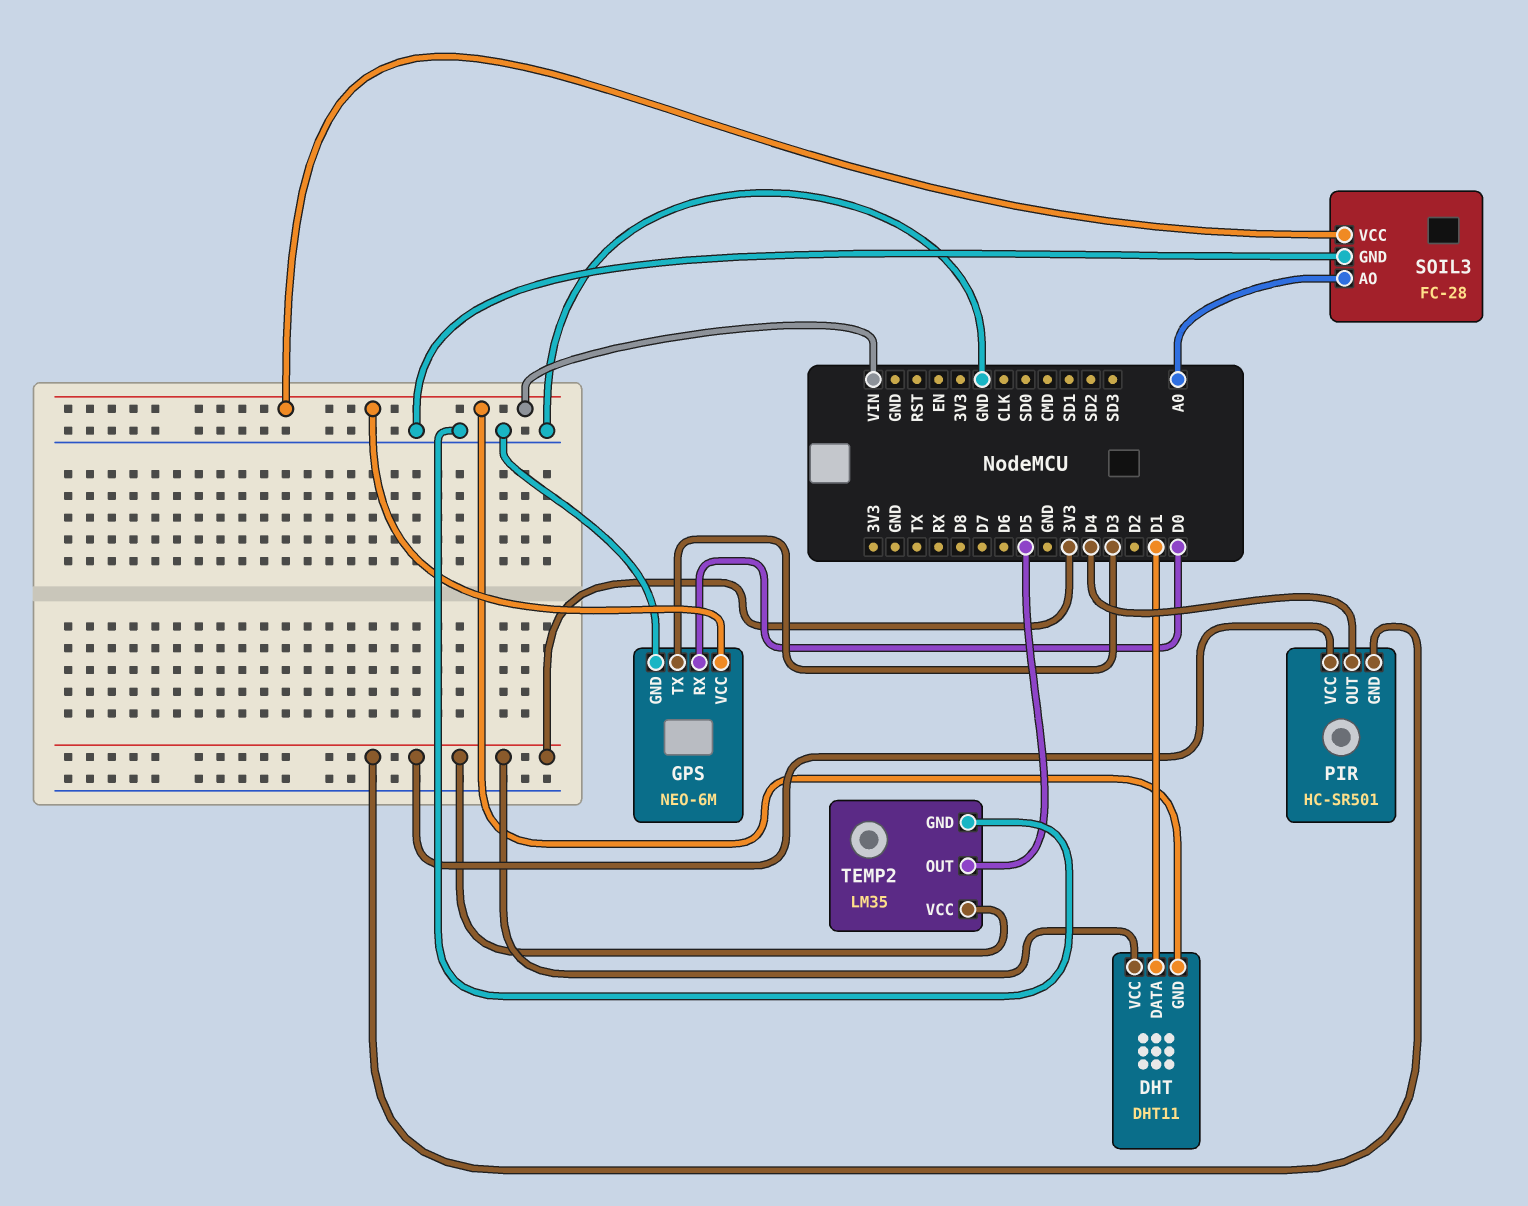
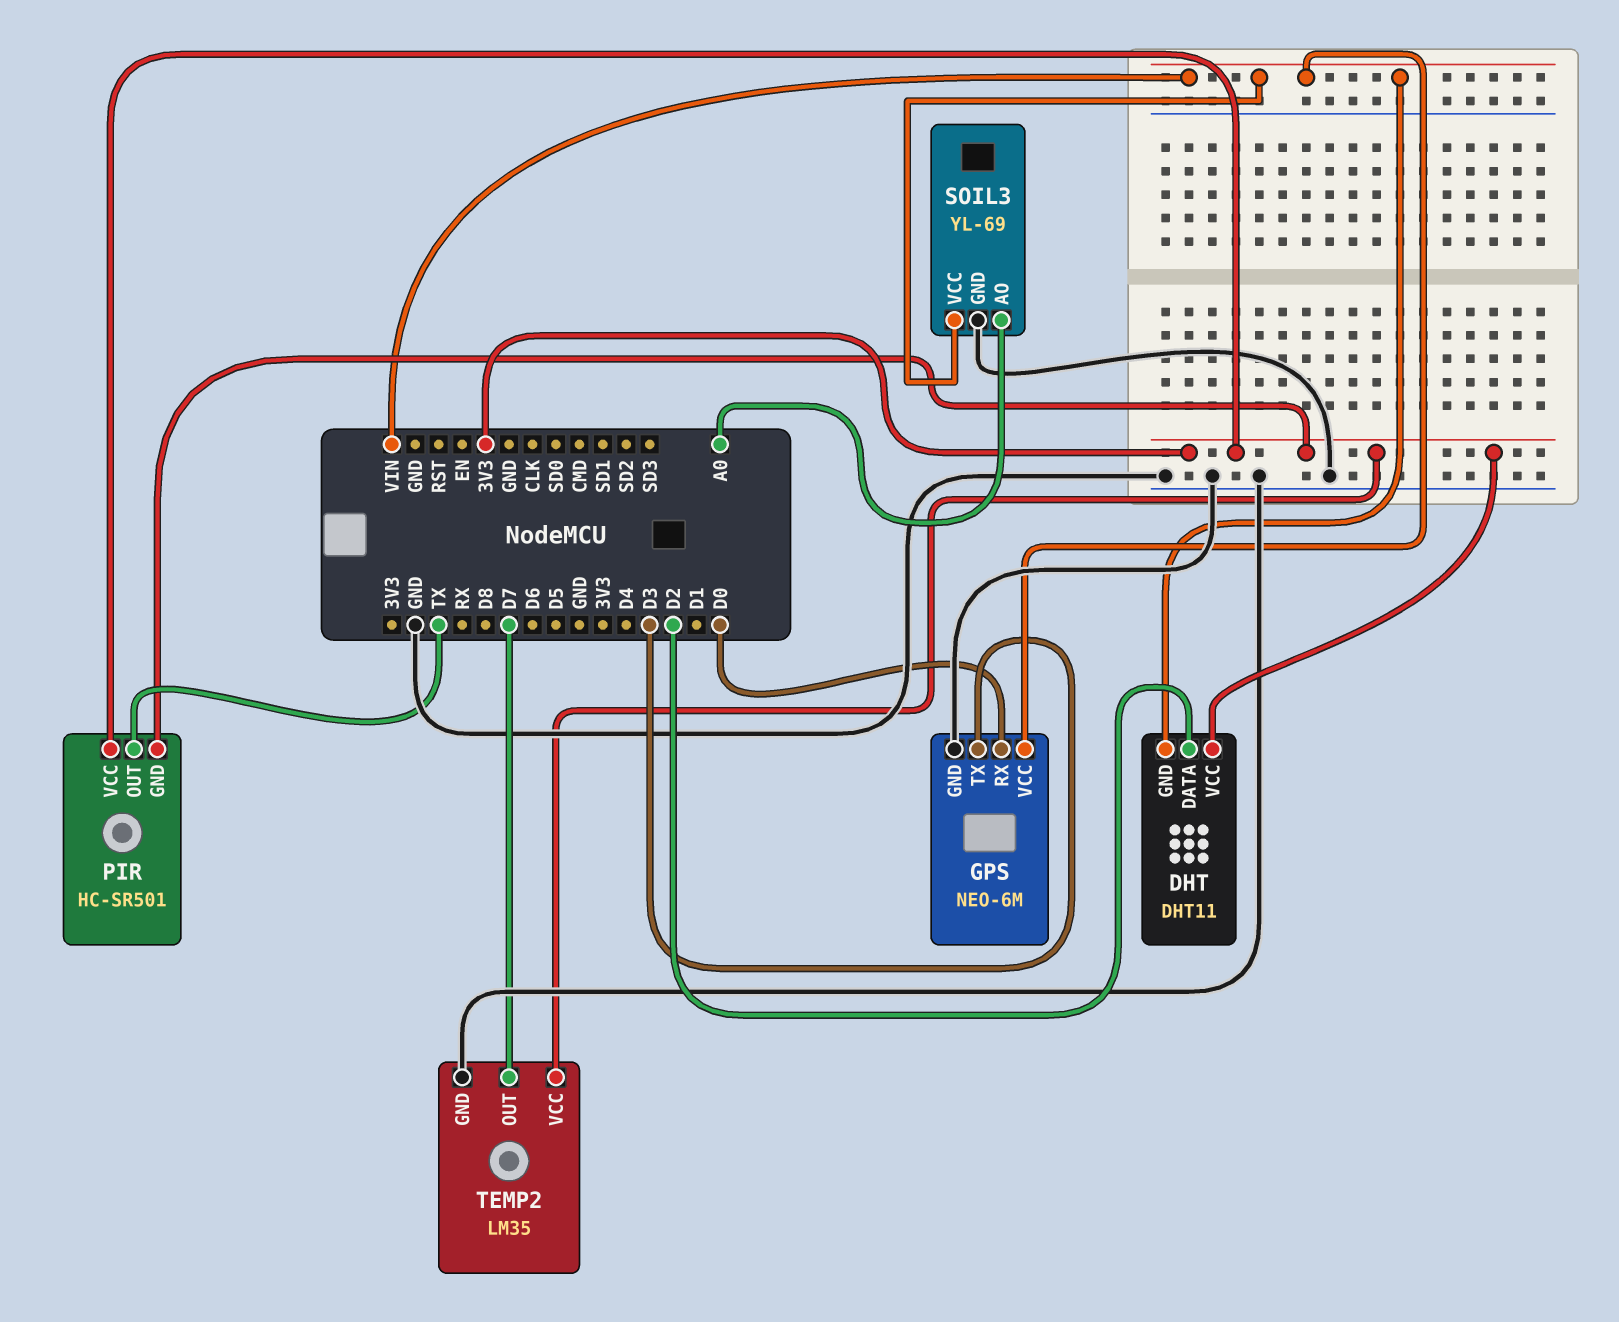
DHT pin DATA: D1 -> D2
PIR pin OUT: D4 -> TX
SOIL3: FC-28 -> YL-69
TEMP2 pin OUT: D5 -> D7

